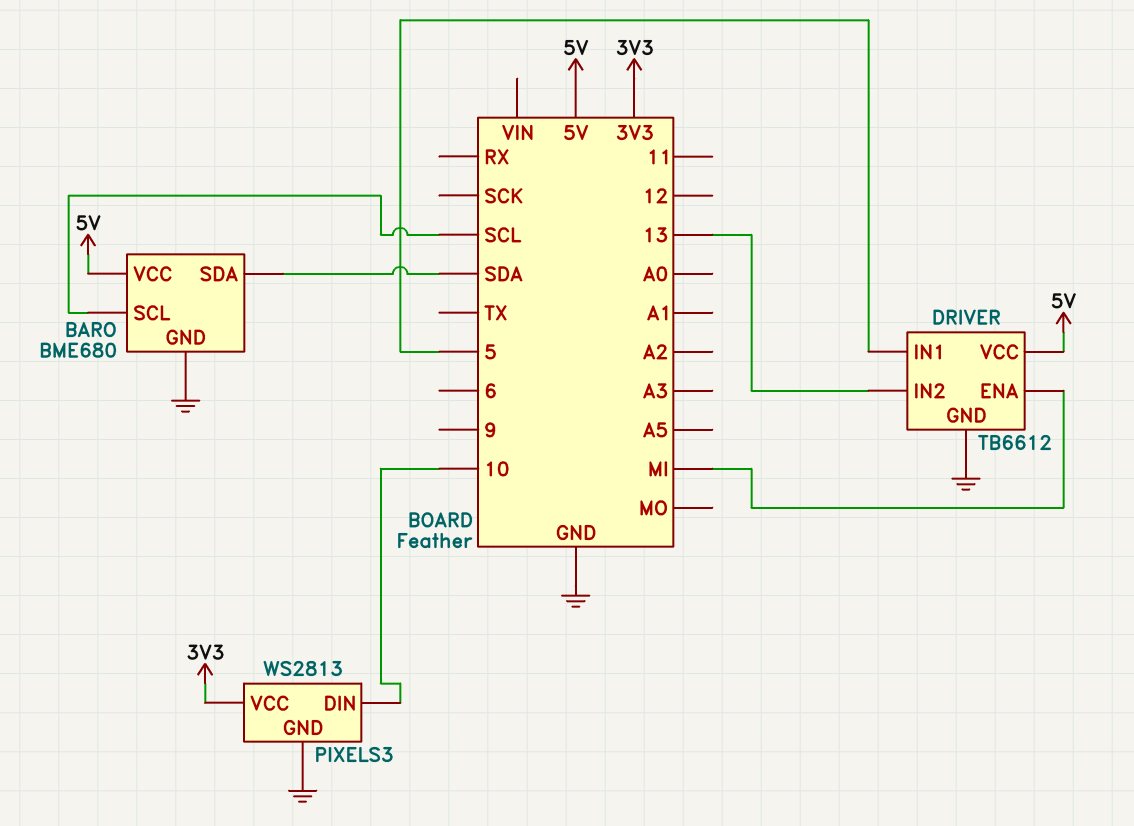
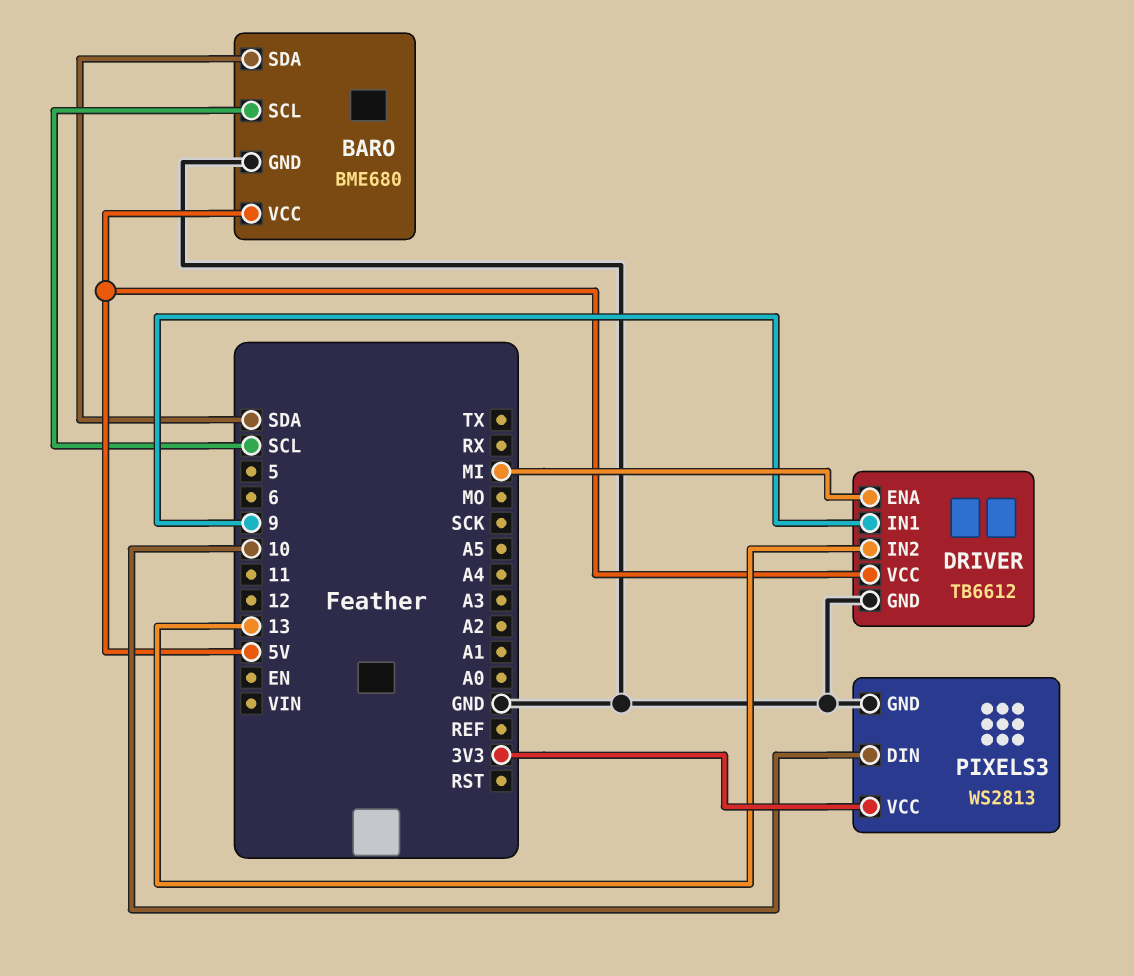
DRIVER pin IN1: 5 -> 9

